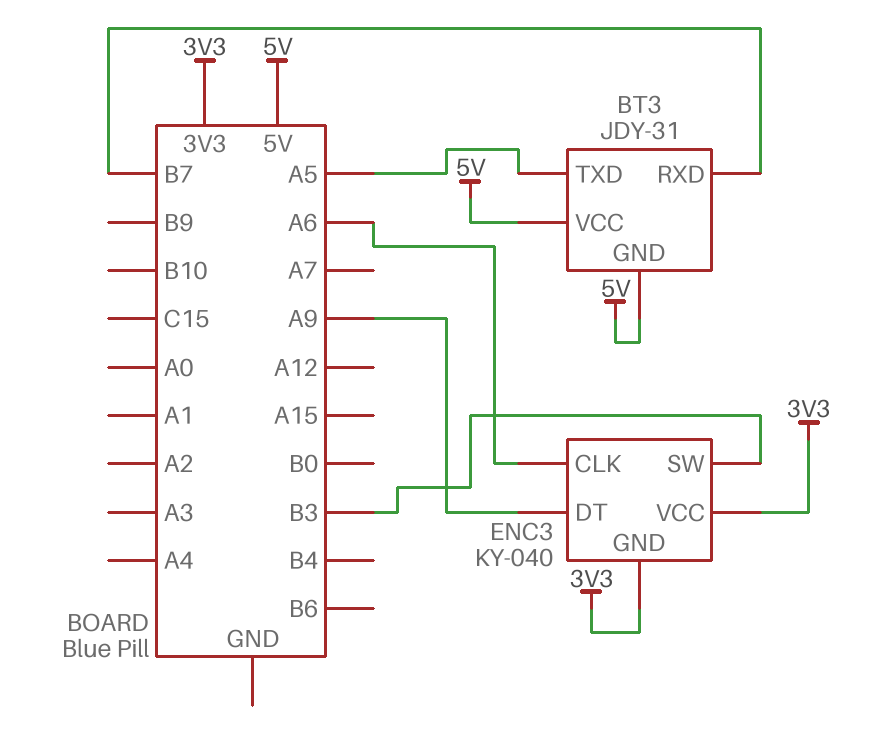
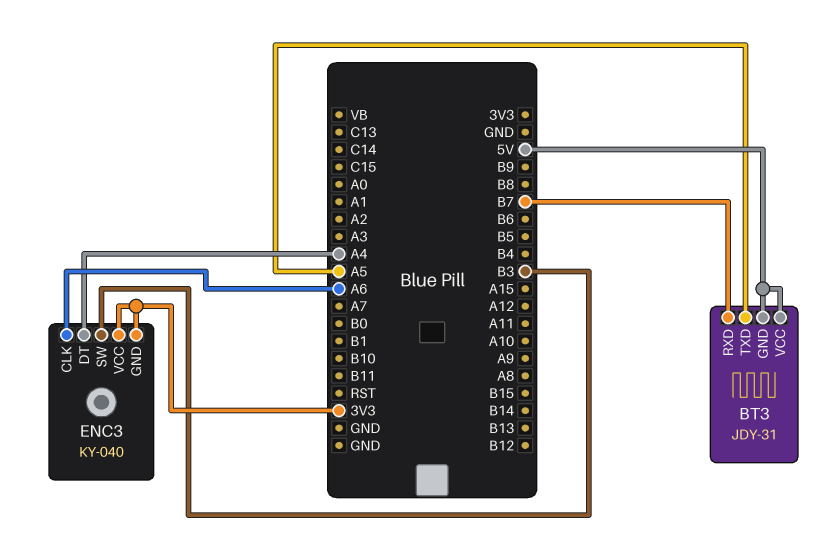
ENC3 pin DT: A9 -> A4

